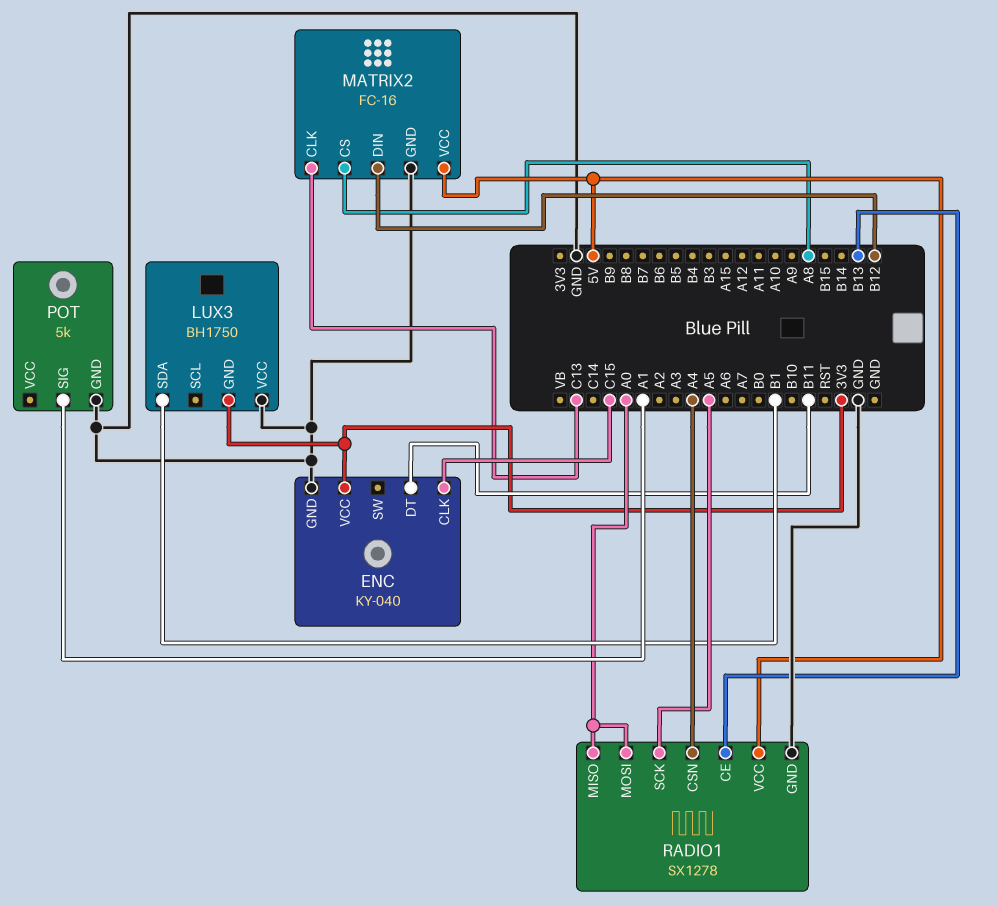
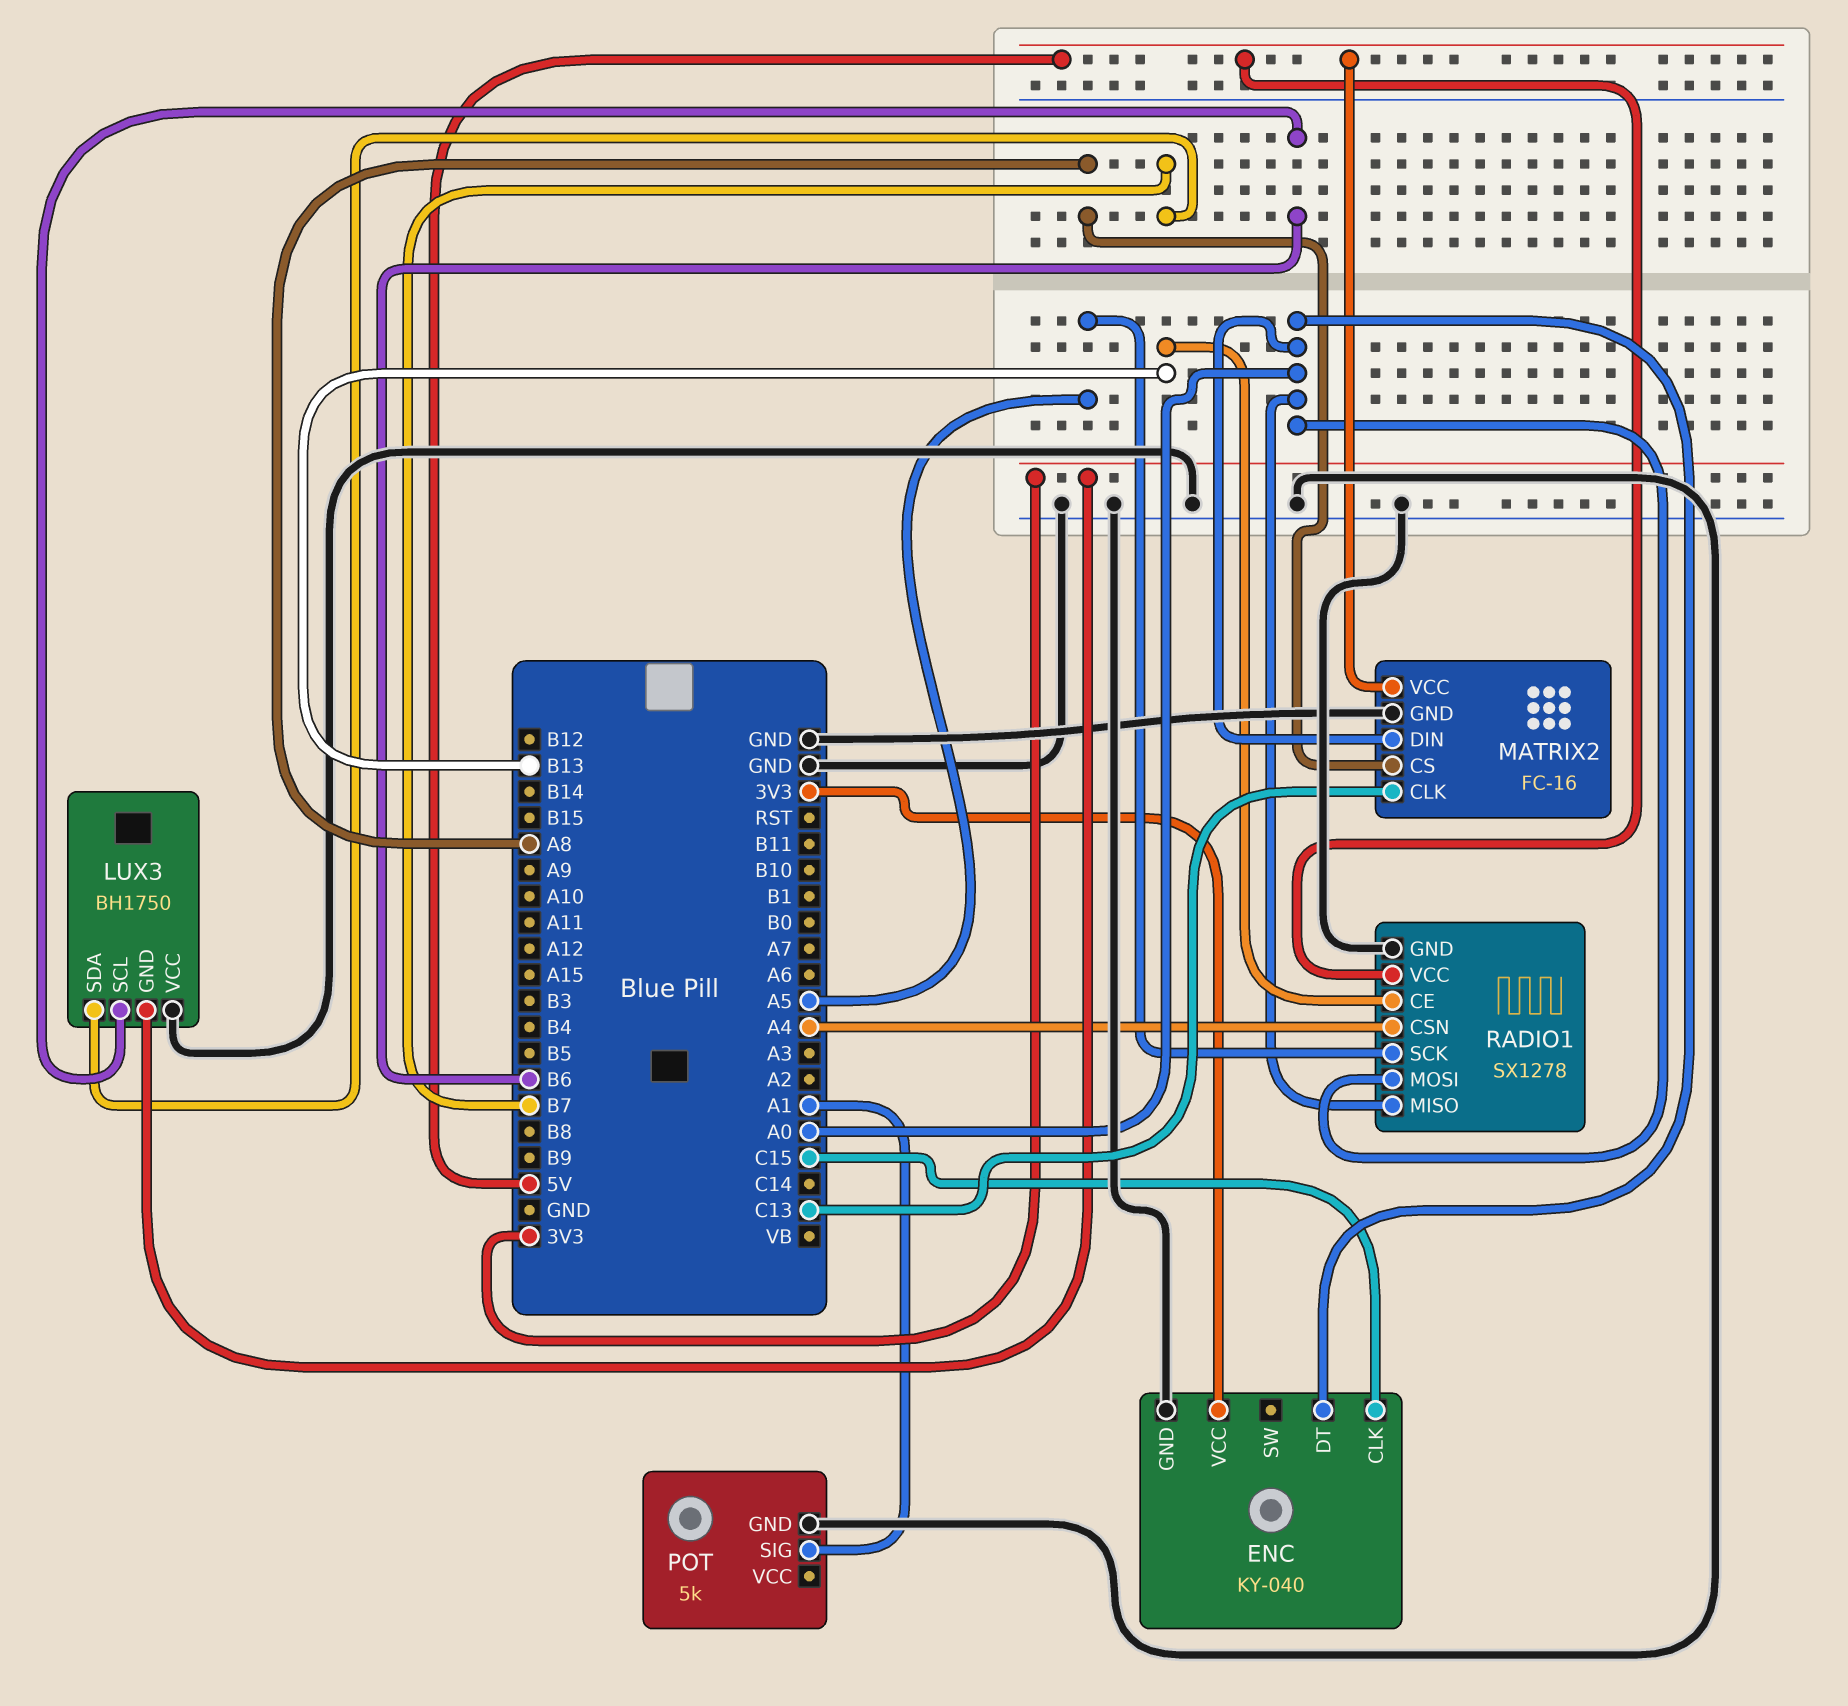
ENC pin DT: B11 -> A0
LUX3 pin SCL: none -> B6
LUX3 pin SDA: B1 -> B7
MATRIX2 pin DIN: B12 -> A0

